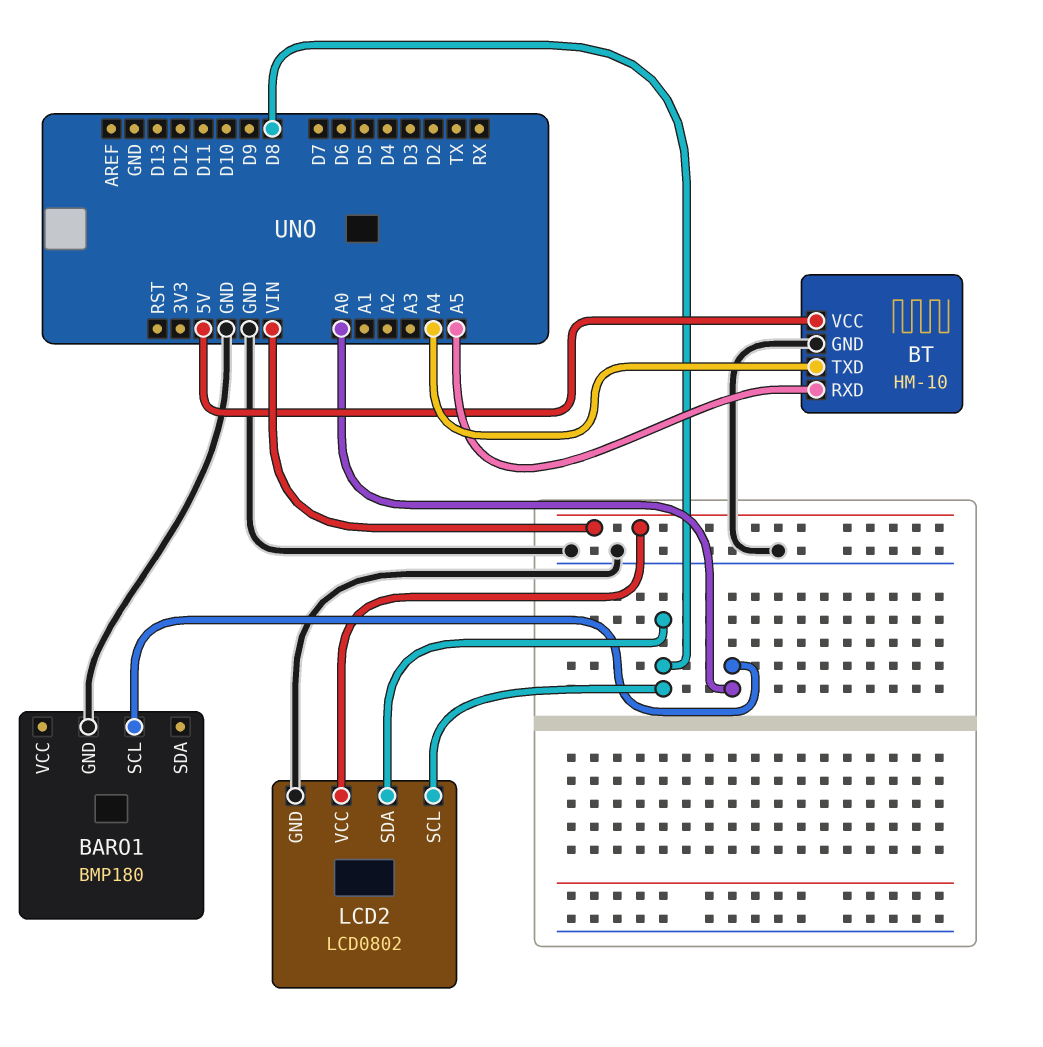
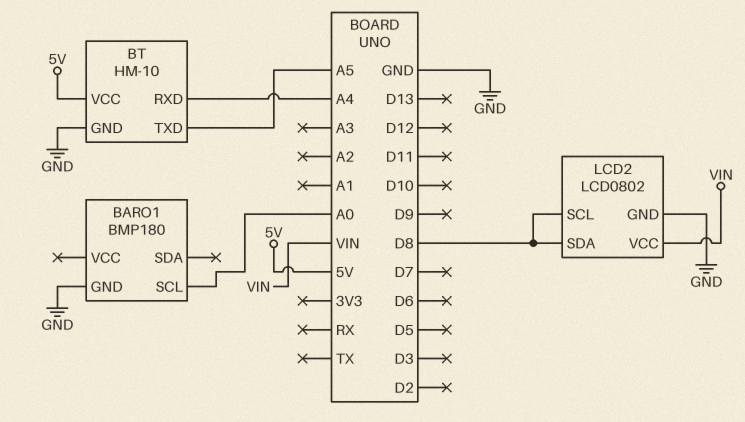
BT pin RXD: A5 -> A4
BT pin TXD: A4 -> A5

